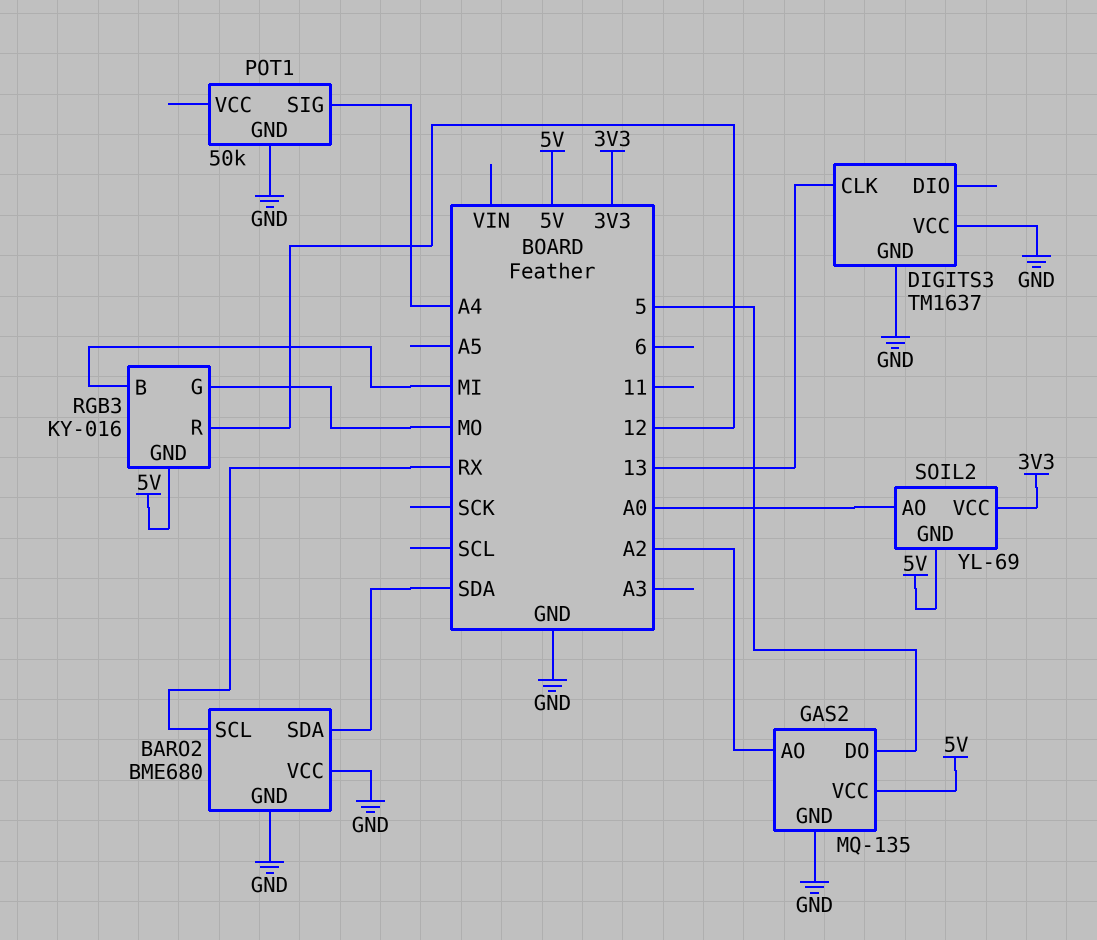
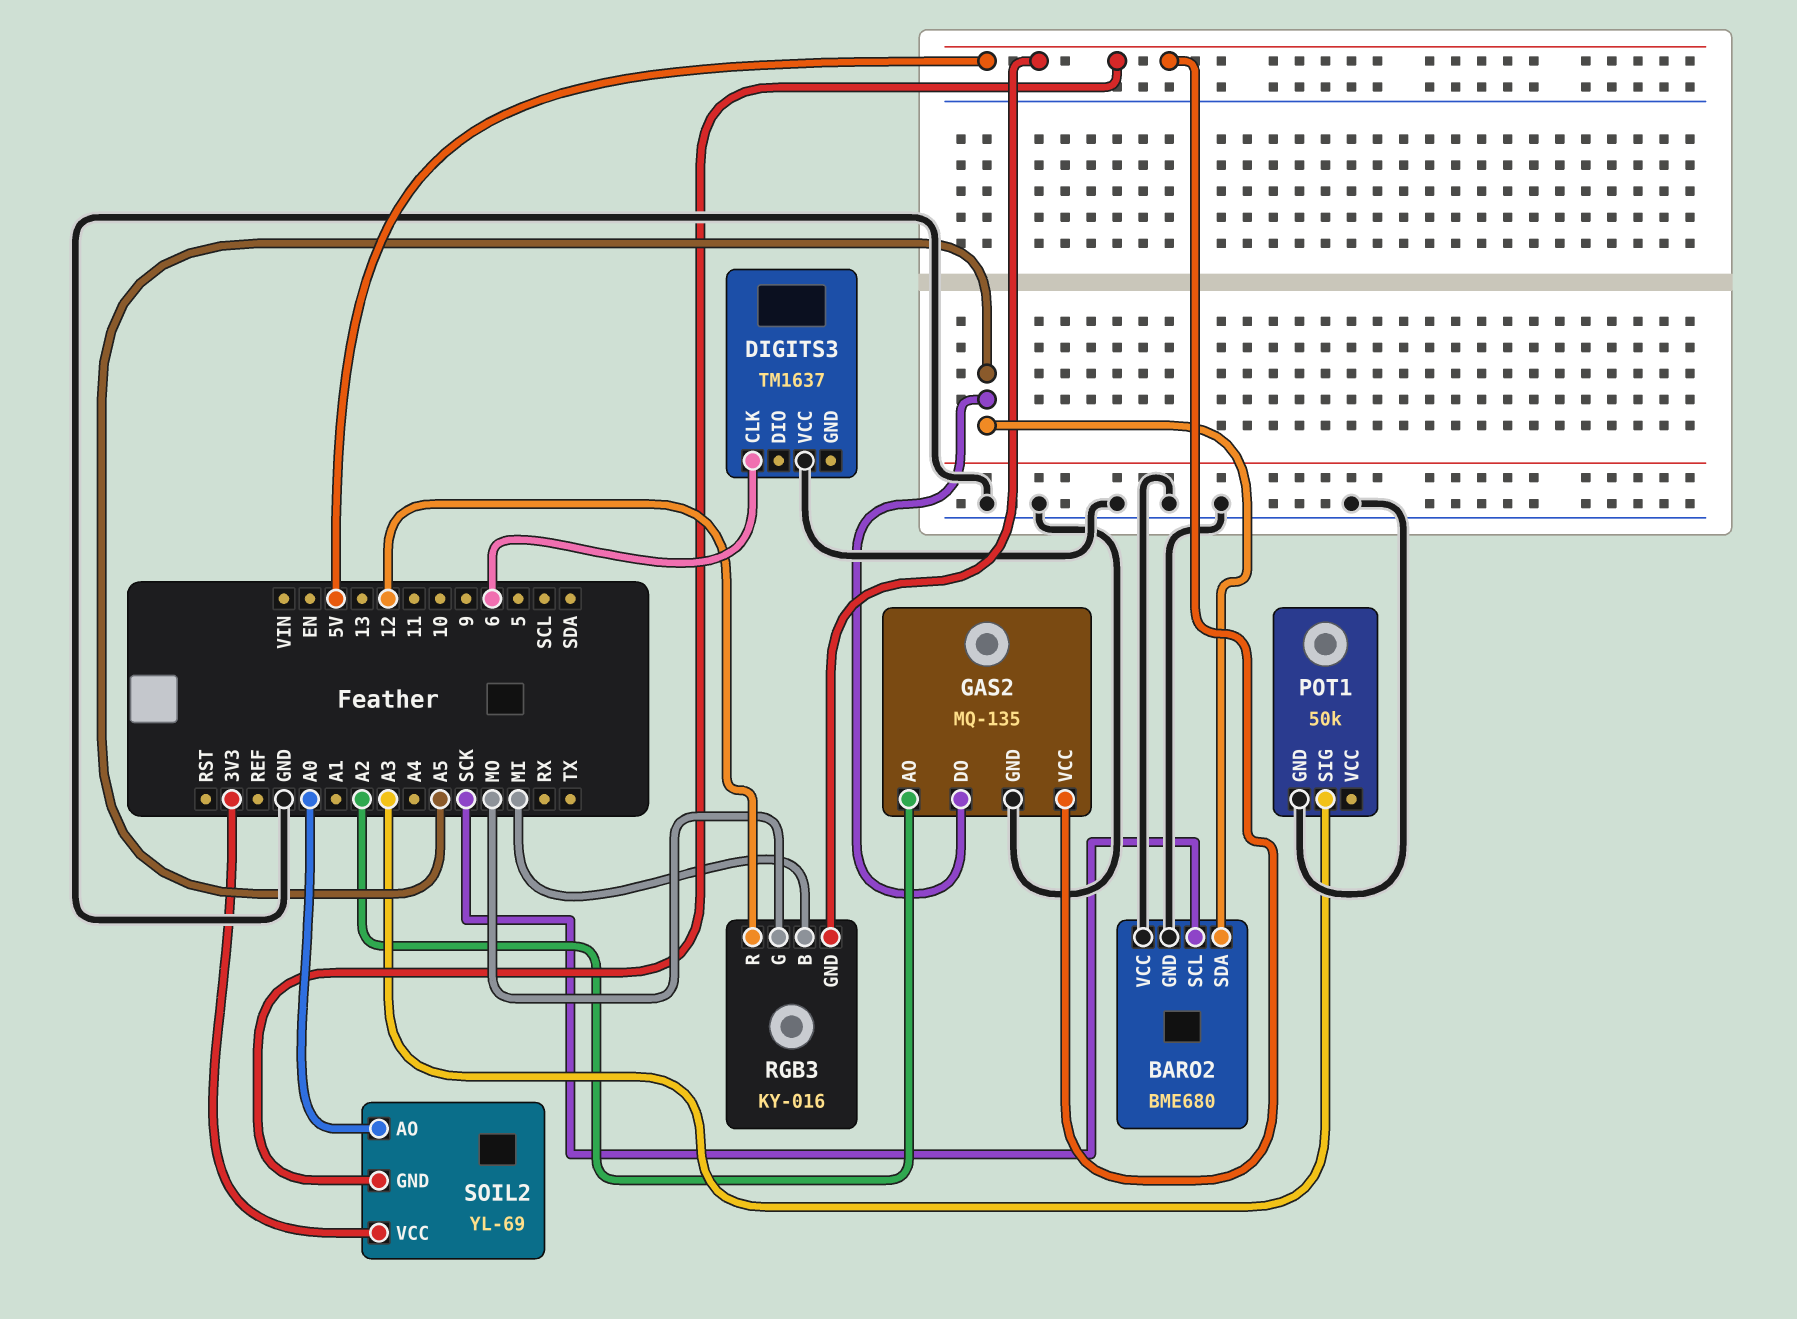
BARO2 pin SCL: RX -> SCK
BARO2 pin SDA: SDA -> A5
DIGITS3 pin CLK: 13 -> 6
DIGITS3 pin GND: GND -> none
GAS2 pin DO: 5 -> A5
POT1 pin SIG: A4 -> A3

